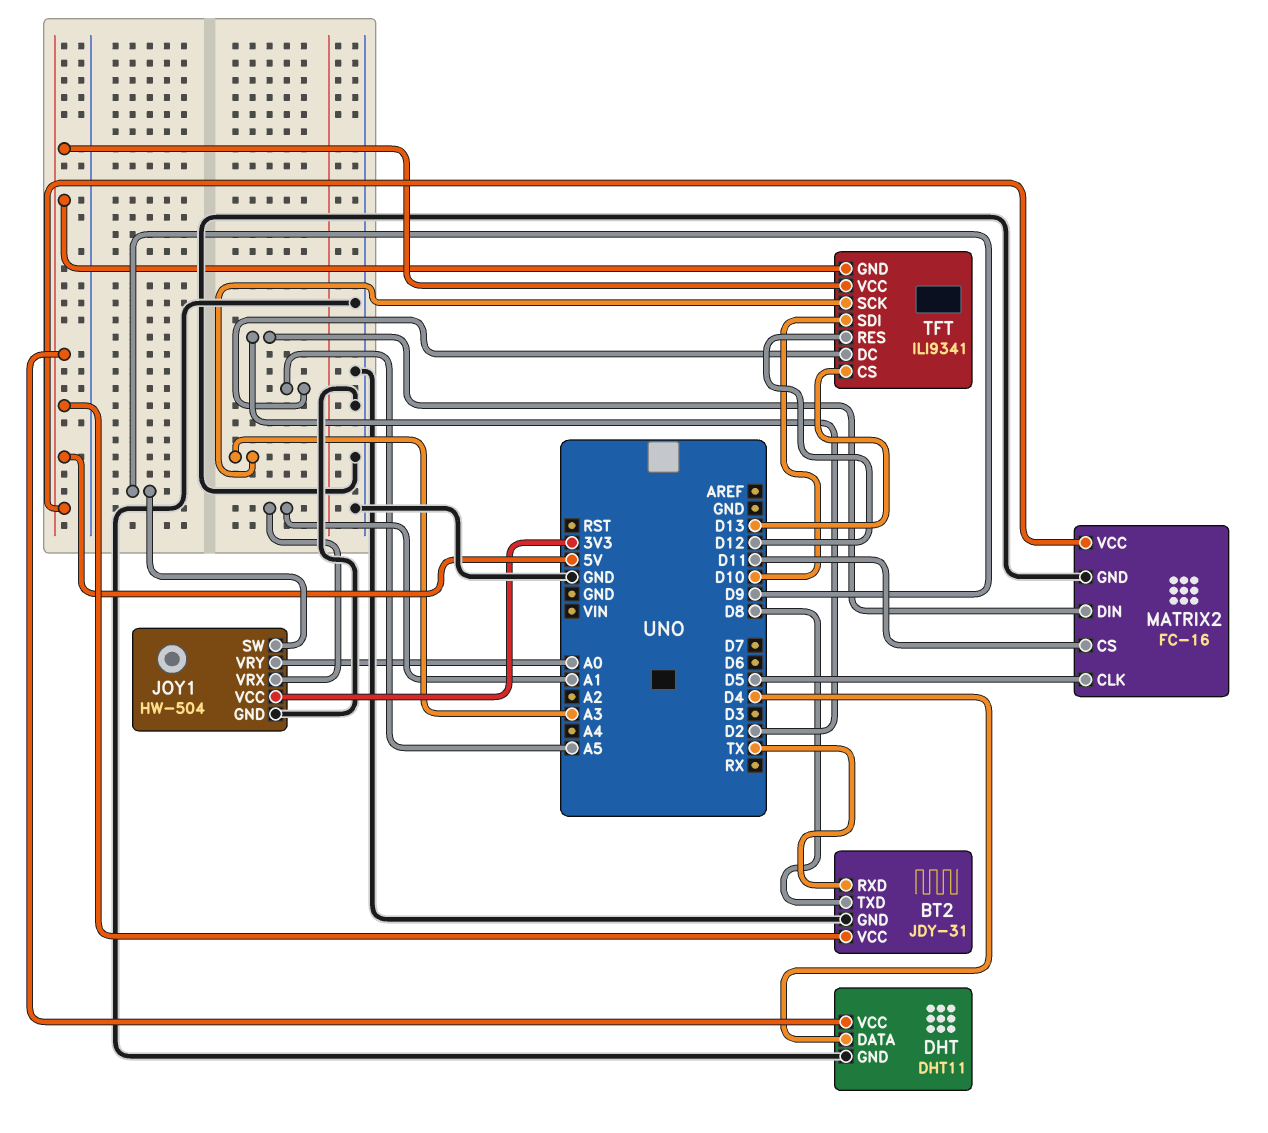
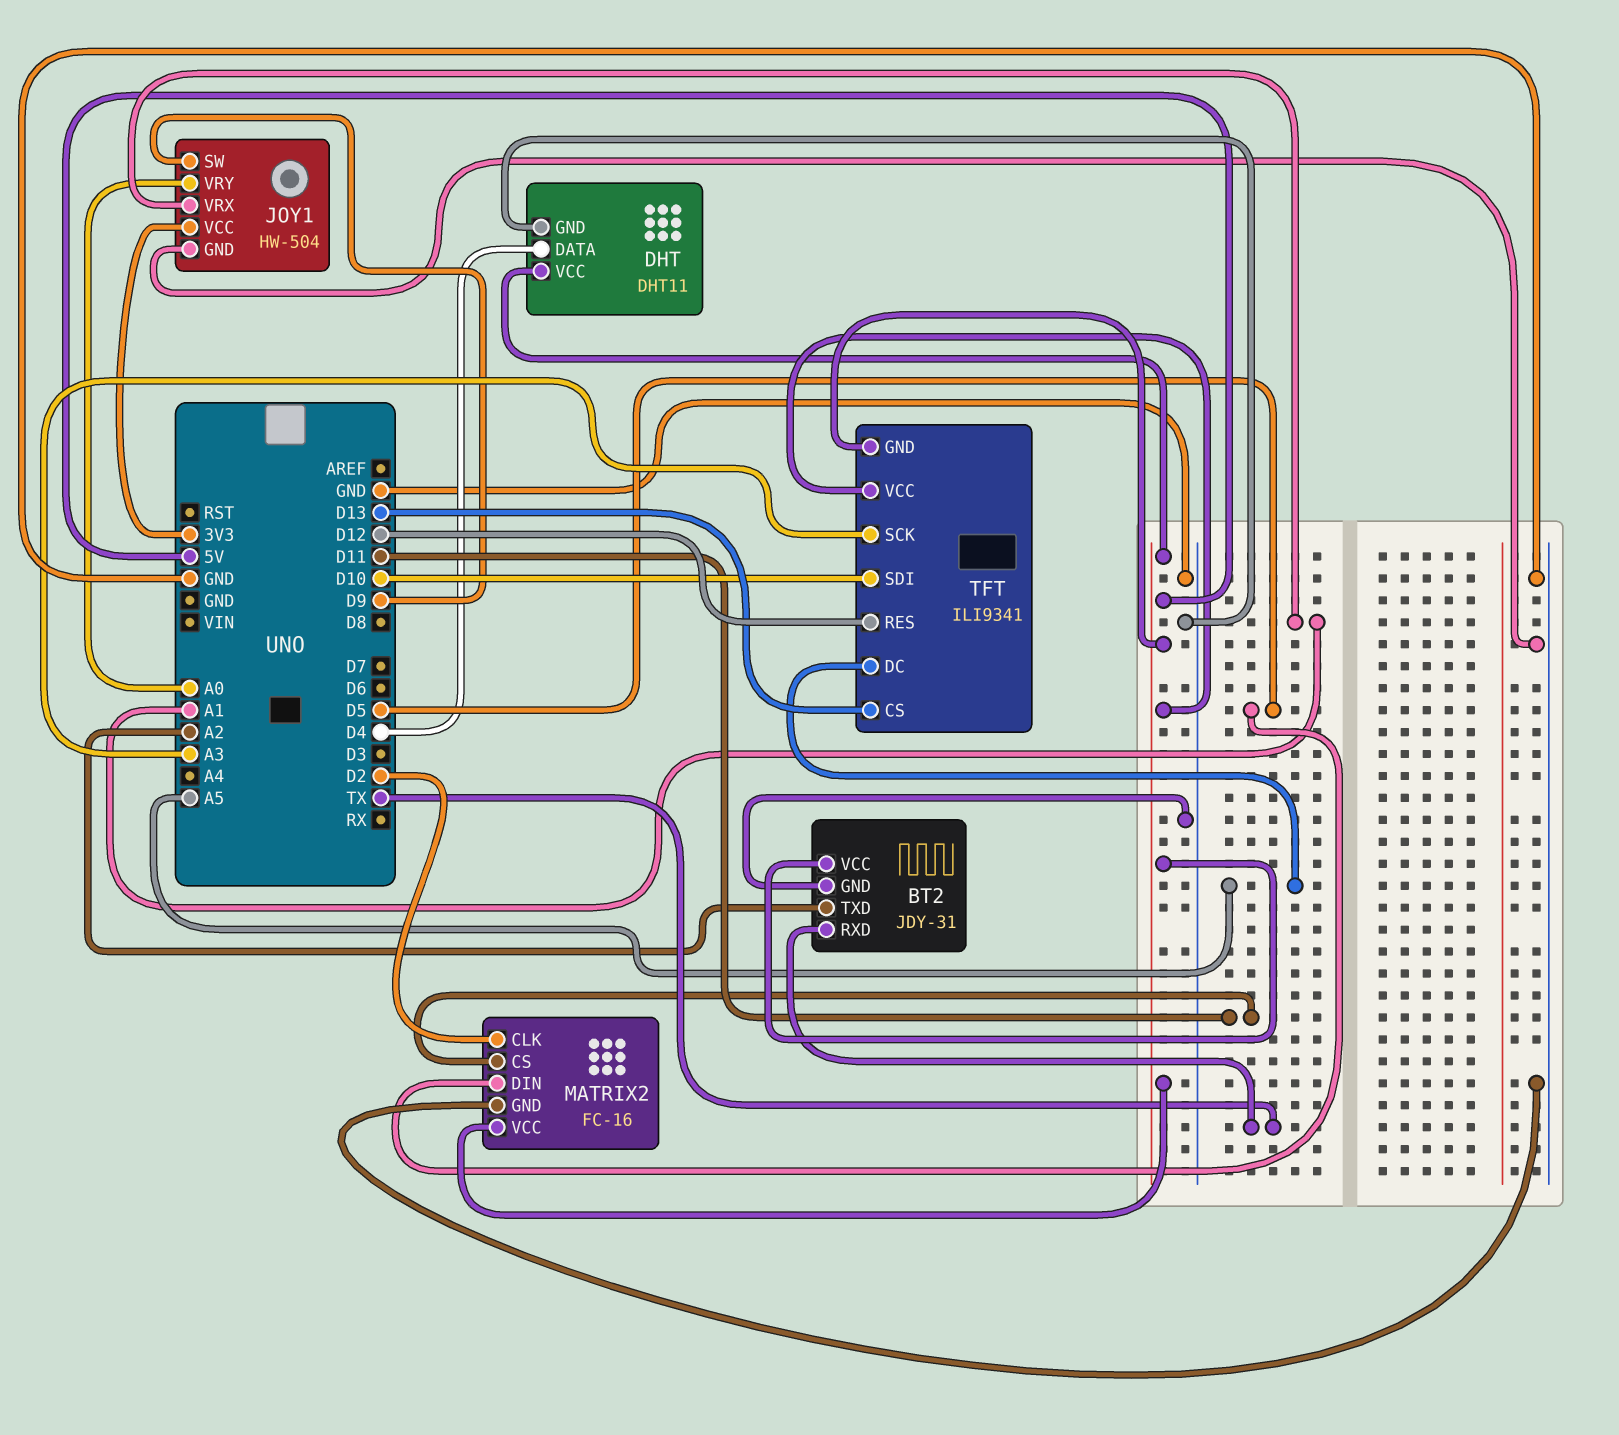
BT2 pin TXD: D8 -> A2
MATRIX2 pin CLK: D5 -> D2
MATRIX2 pin DIN: D2 -> D5

